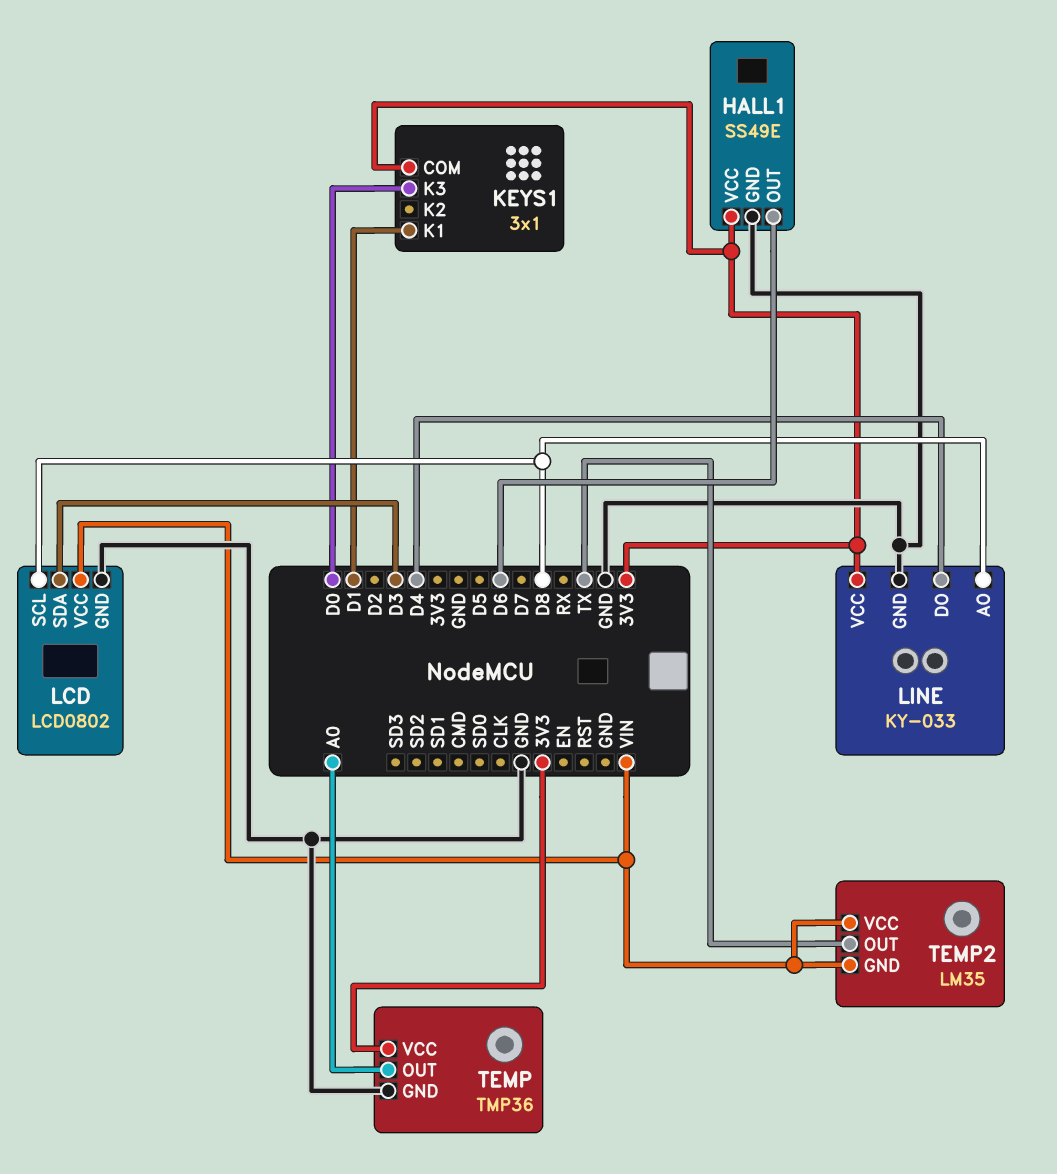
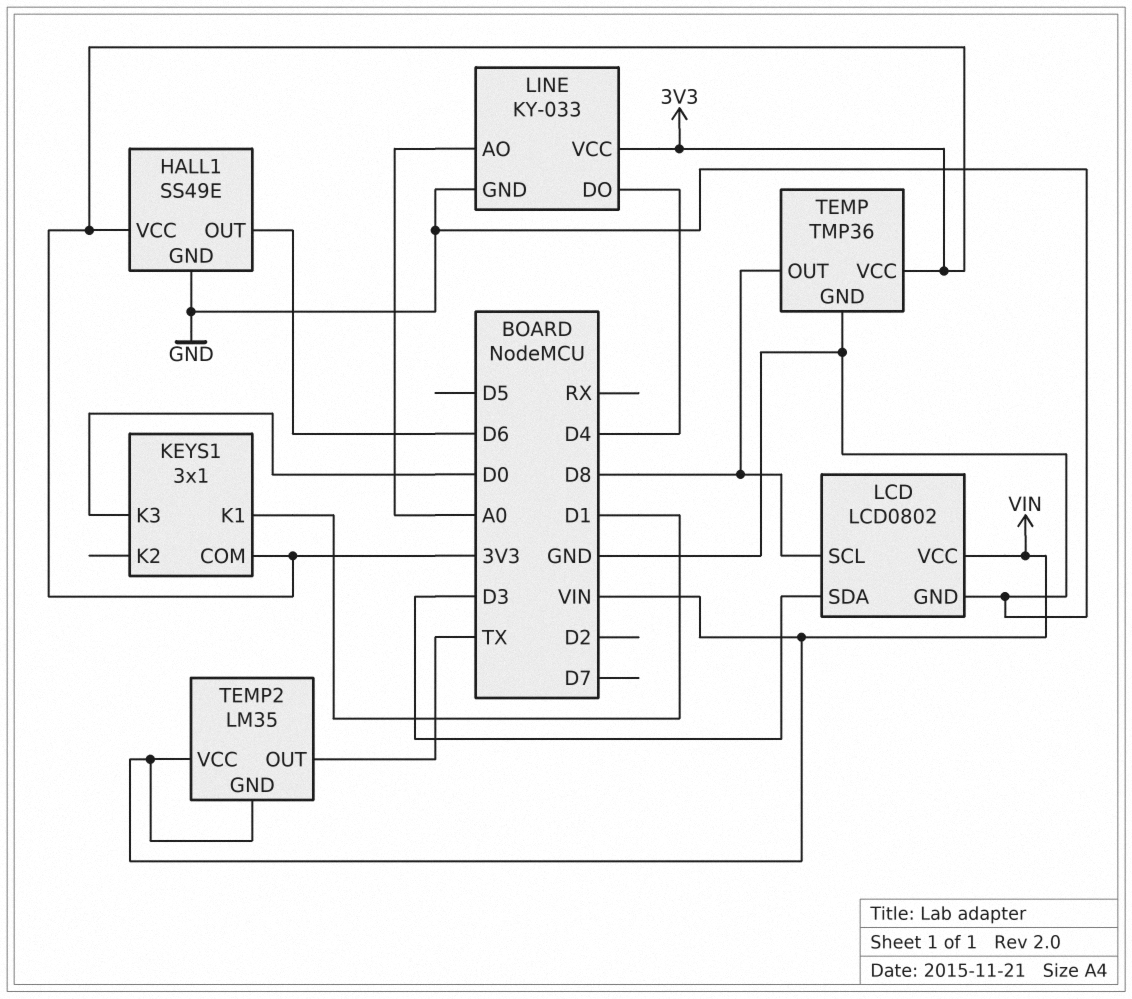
LINE pin AO: D8 -> A0
TEMP pin OUT: A0 -> D8

